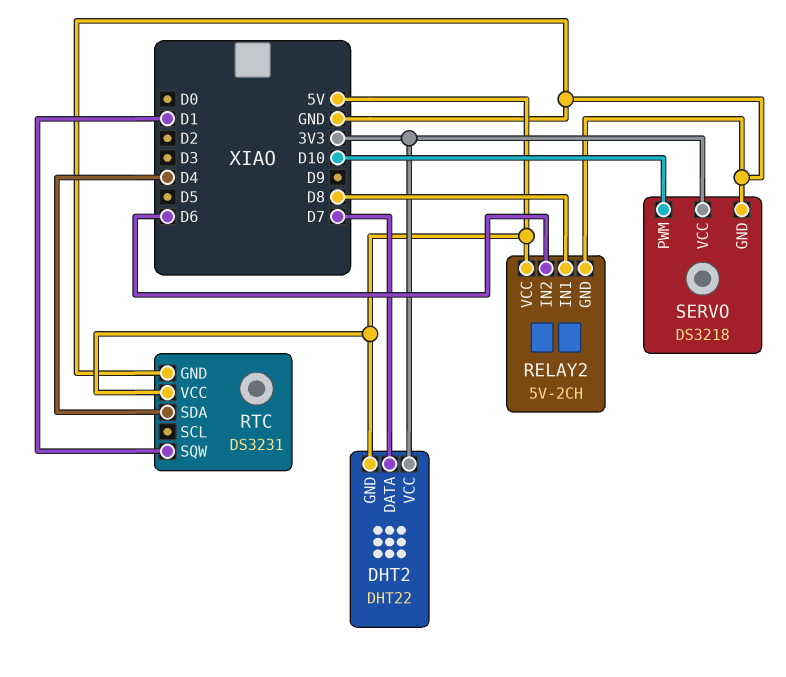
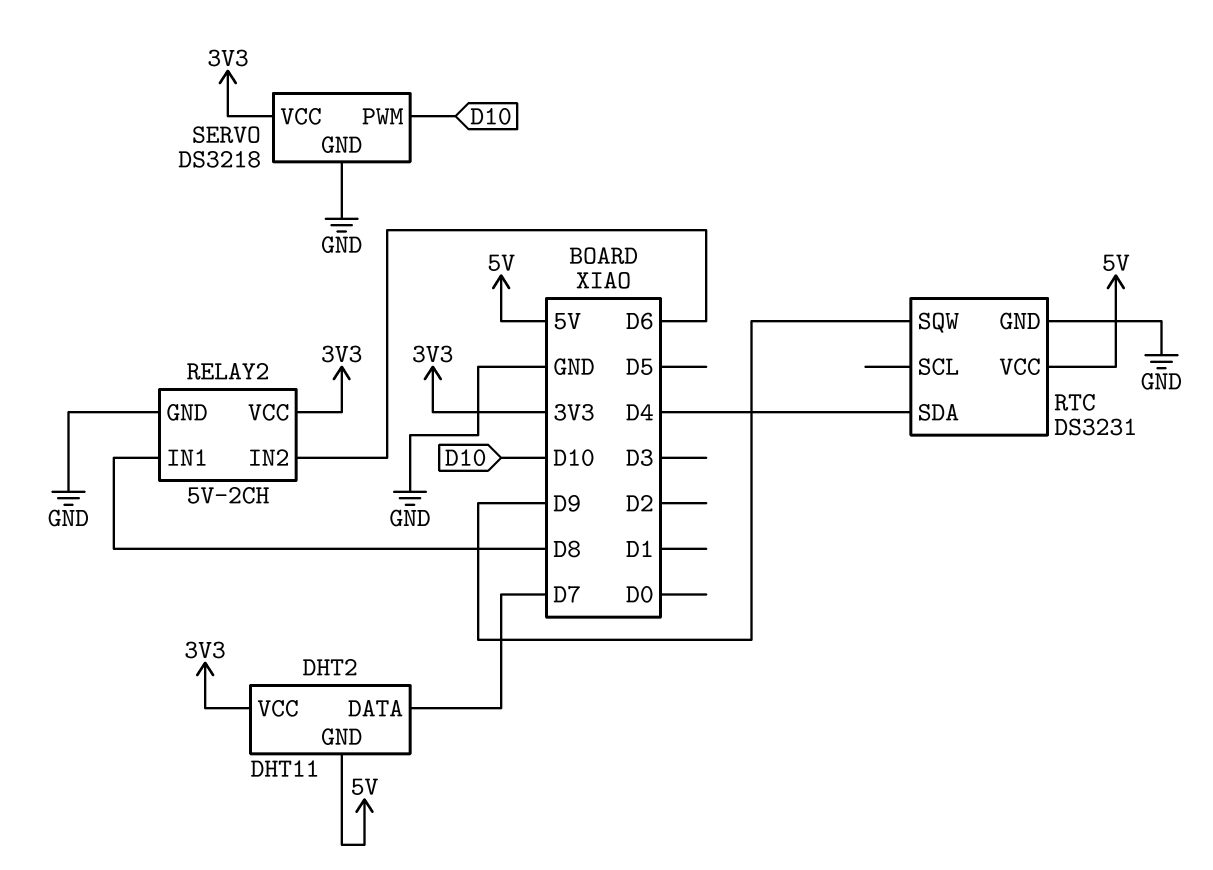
DHT2: DHT22 -> DHT11
RELAY2 pin VCC: 5V -> 3V3
RTC pin SQW: D1 -> D9

